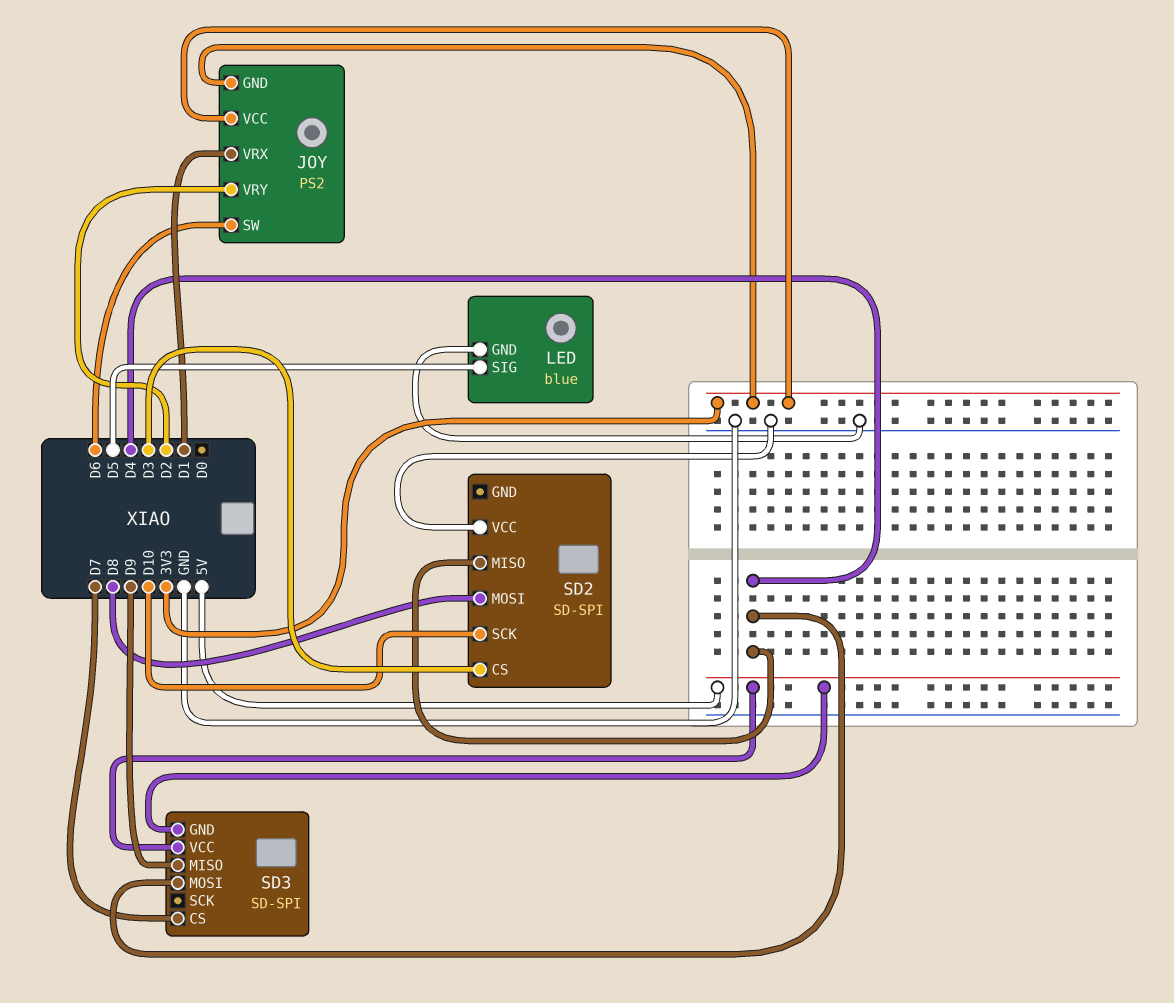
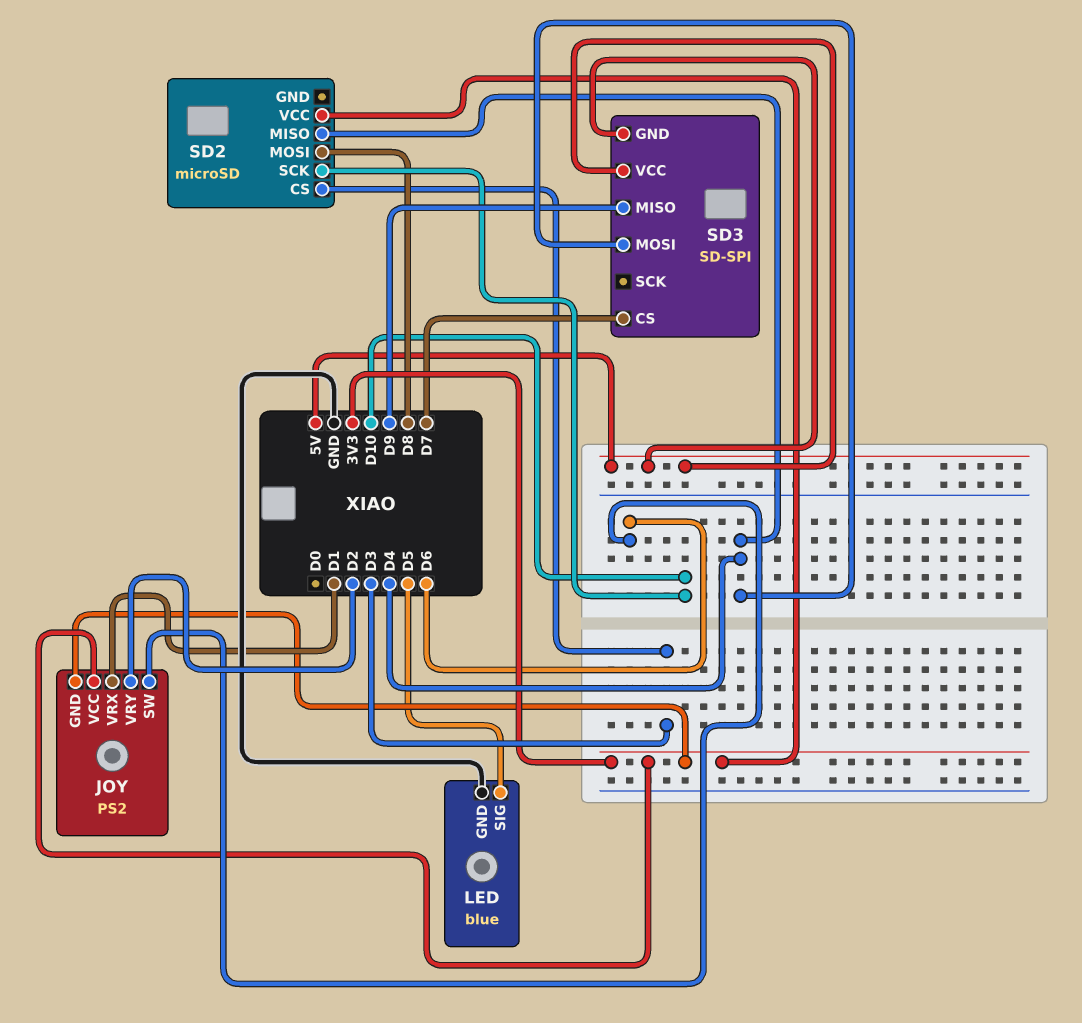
SD2: SD-SPI -> microSD
SD2 pin VCC: GND -> 3V3

